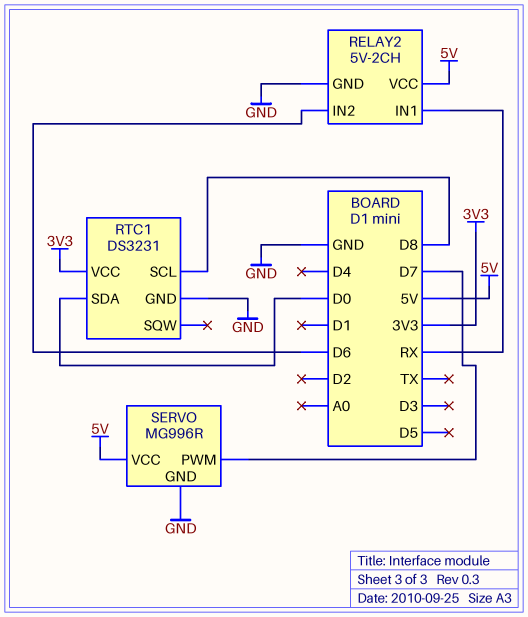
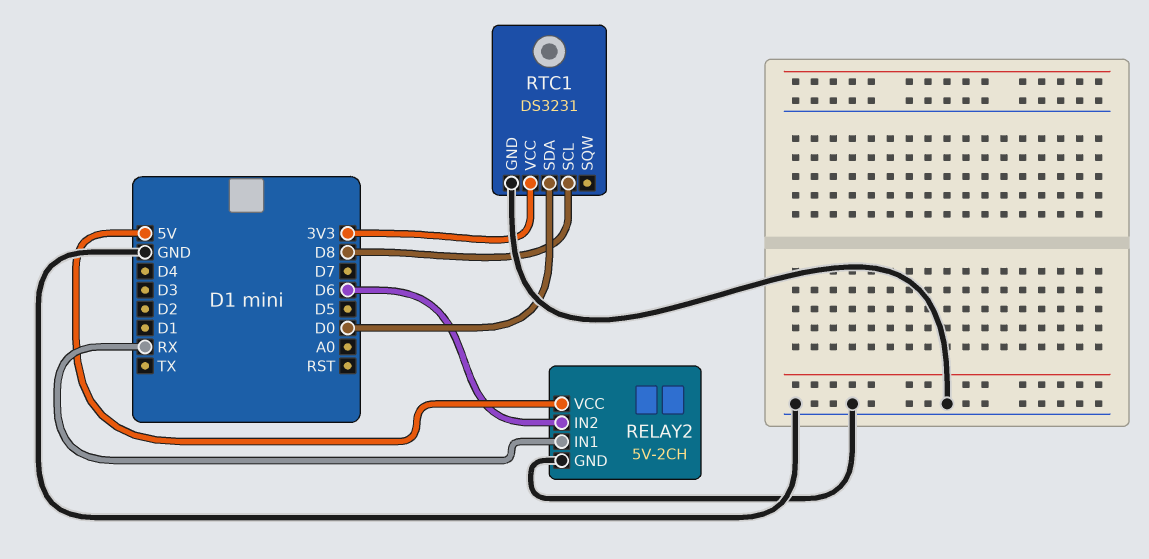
SERVO: MG996R -> none
SERVO pin GND: GND -> none
SERVO pin PWM: D7 -> none
SERVO pin VCC: 5V -> none

